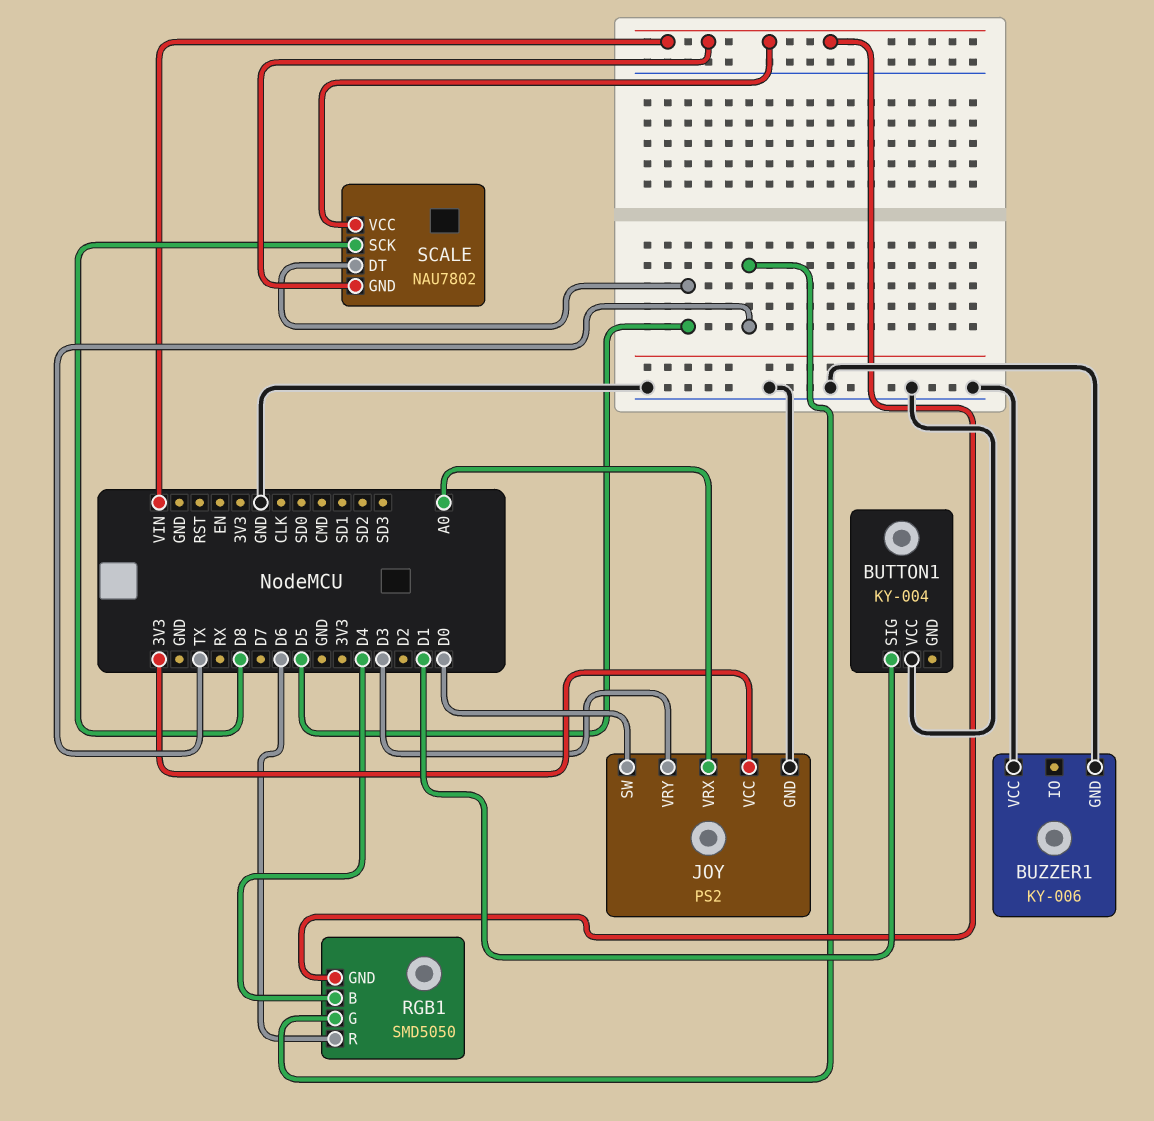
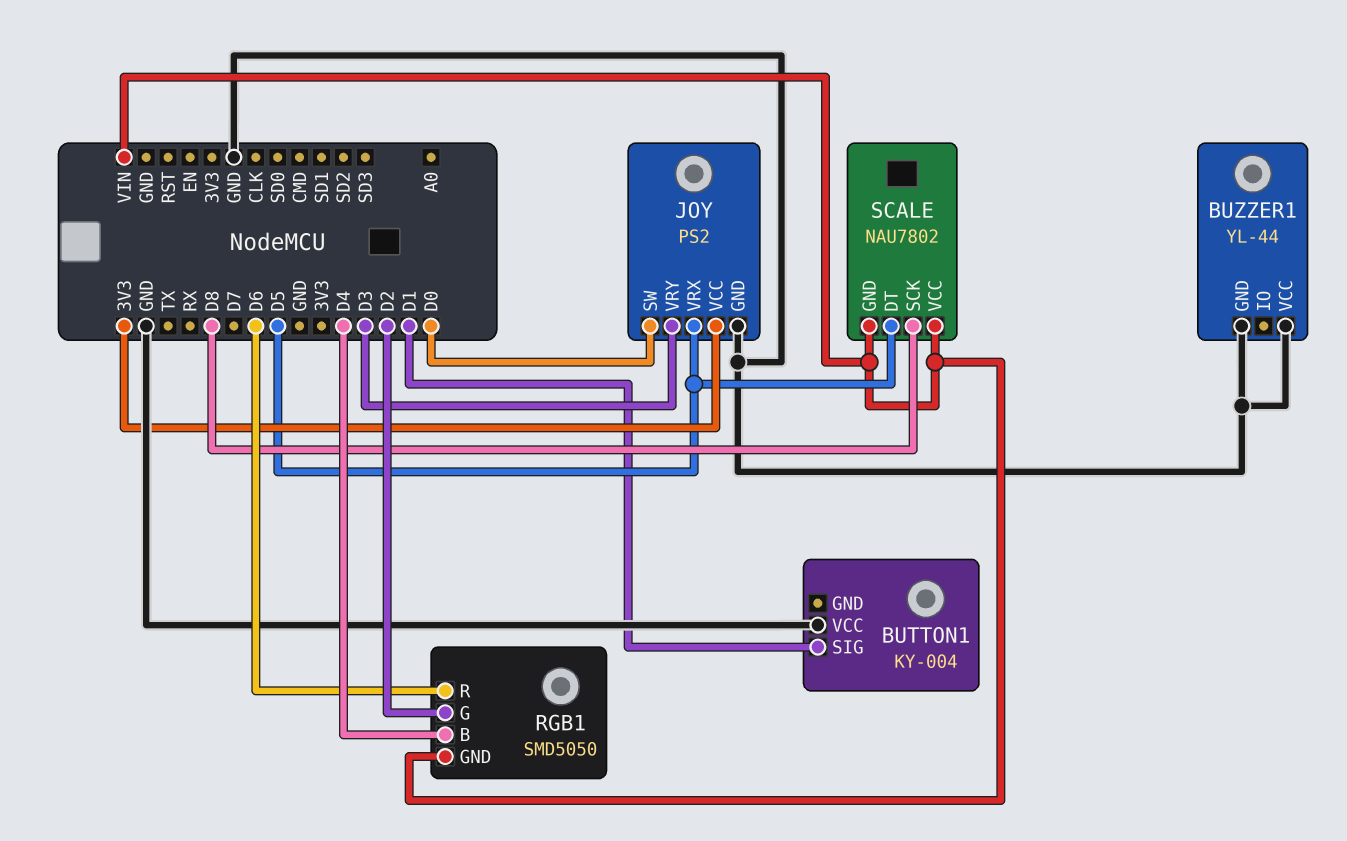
BUZZER1: KY-006 -> YL-44
JOY pin VRX: A0 -> D5
RGB1 pin G: TX -> D2

